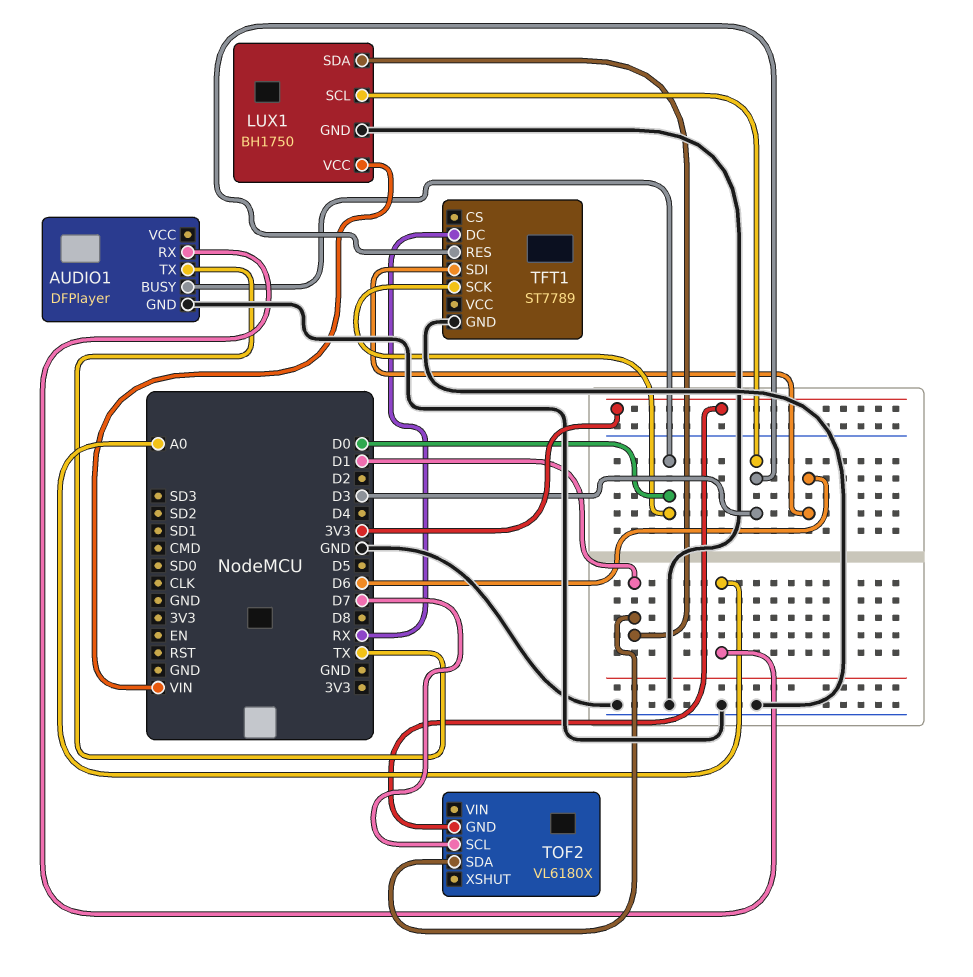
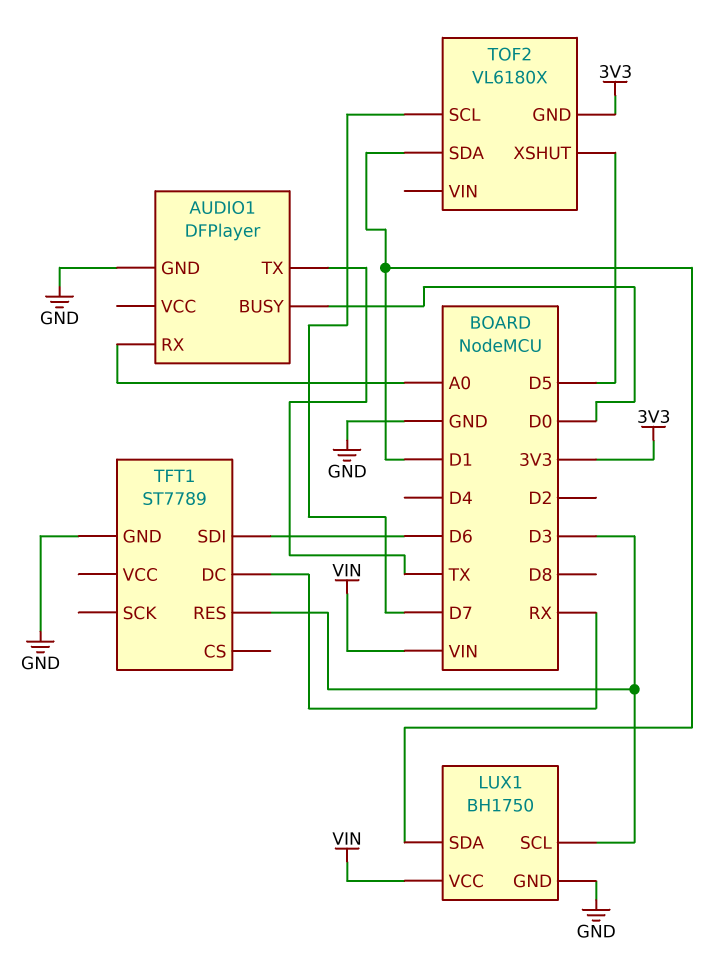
TFT1 pin SCK: D0 -> none
TOF2 pin XSHUT: none -> D5

